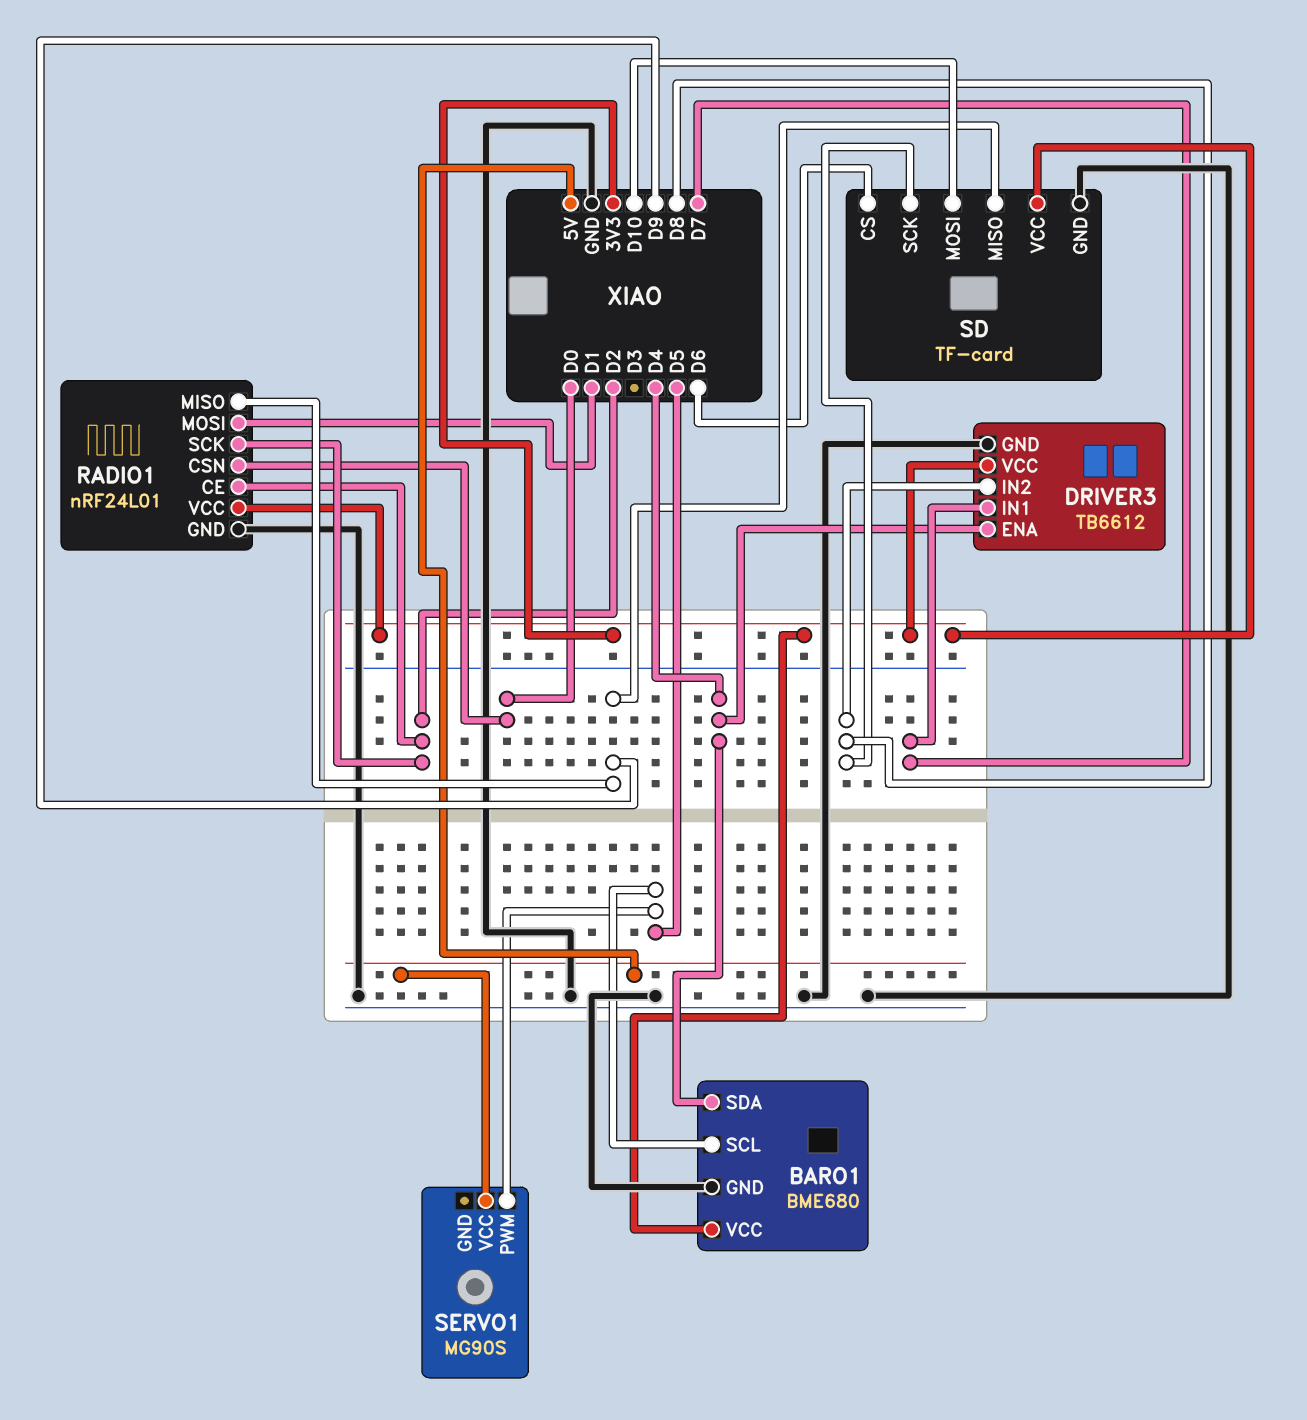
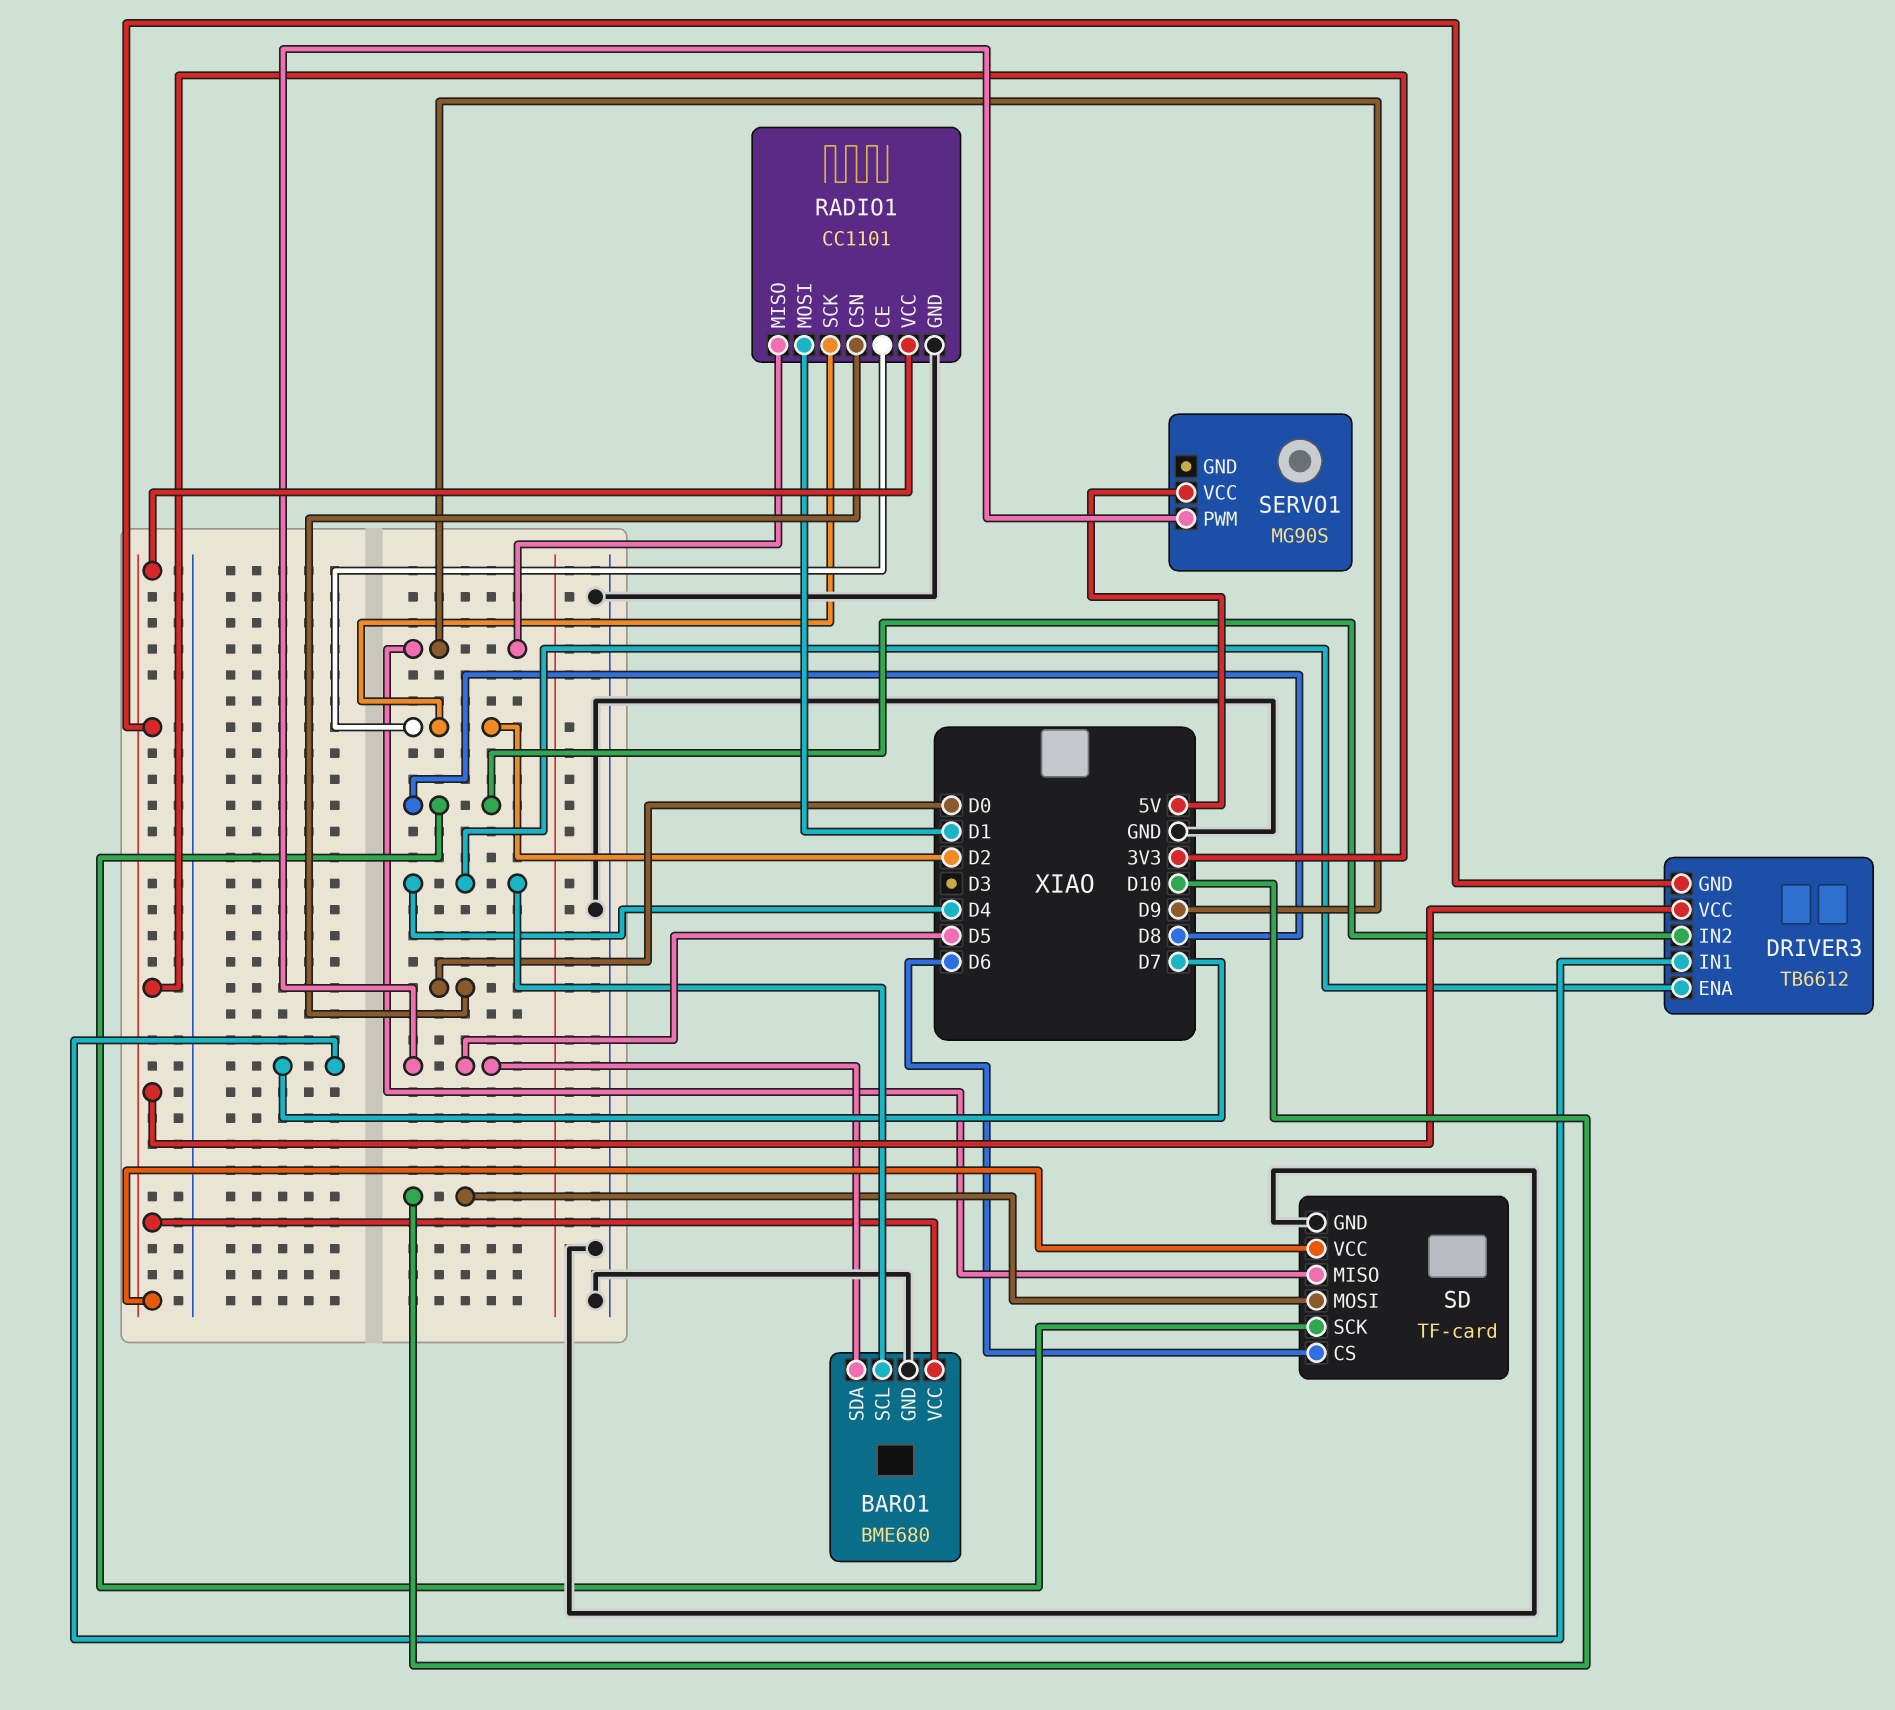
BARO1 pin SCL: D5 -> D4
BARO1 pin SDA: D4 -> D5
DRIVER3 pin GND: GND -> 3V3
RADIO1: nRF24L01 -> CC1101

